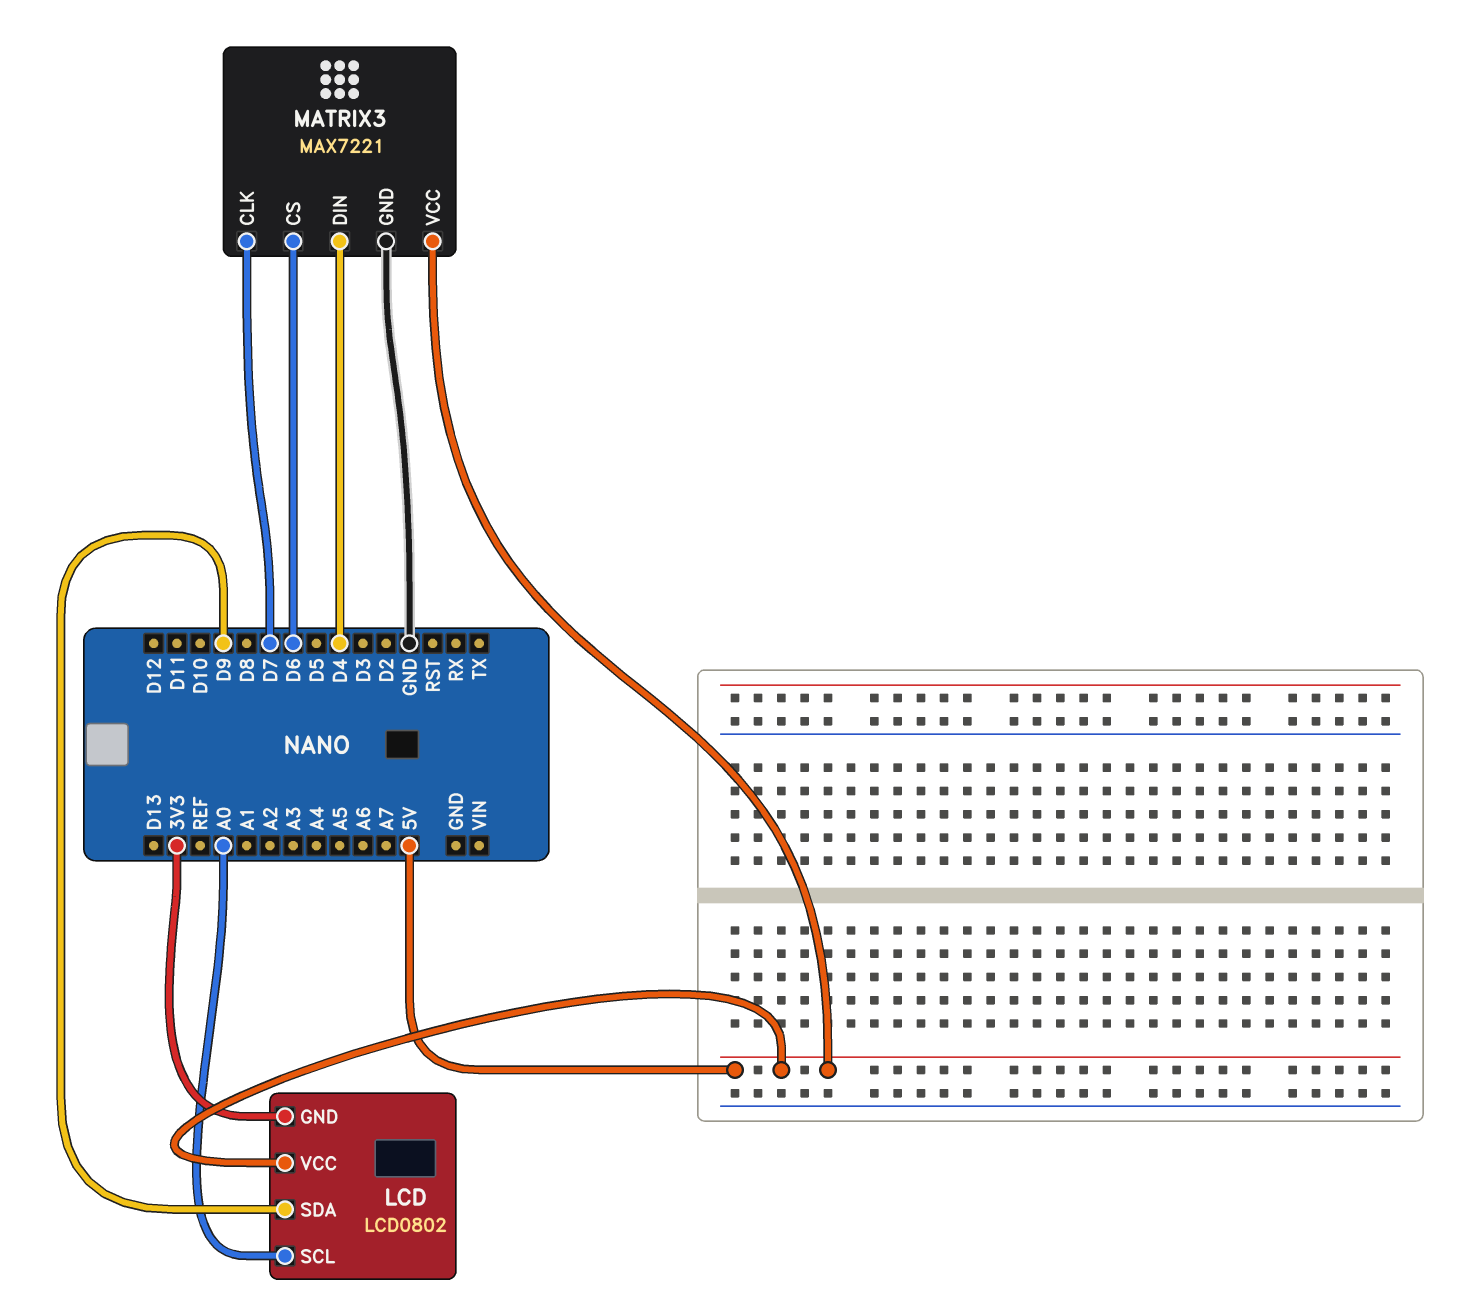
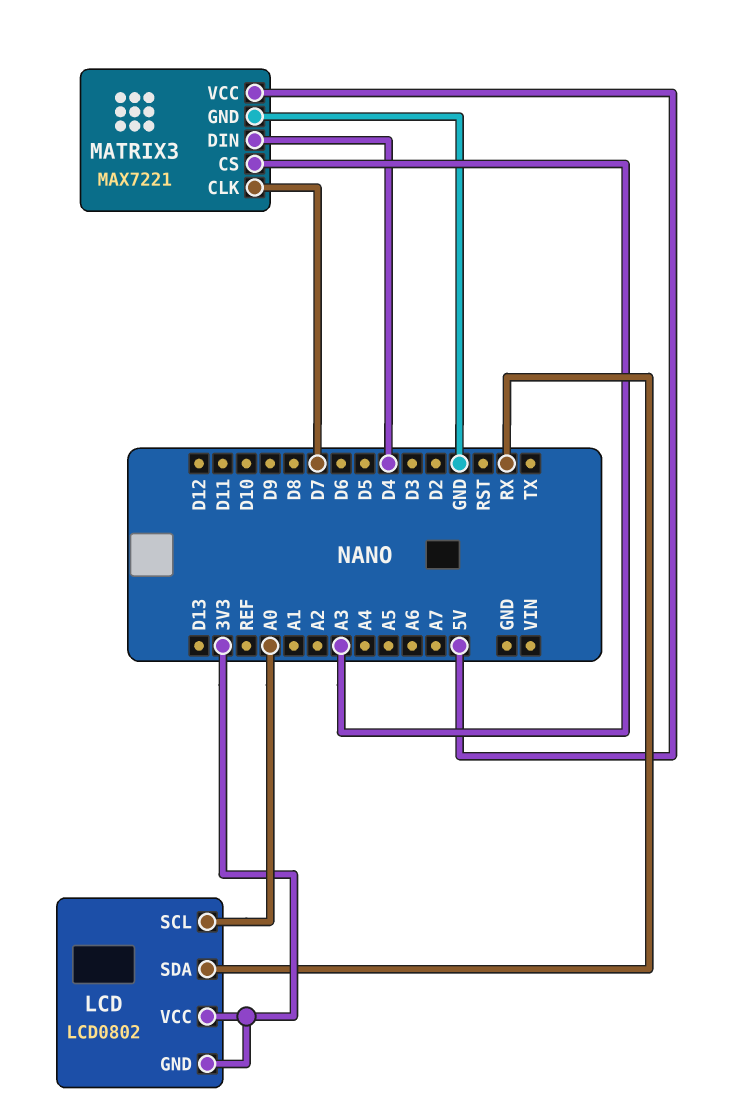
LCD pin SDA: D9 -> RX
LCD pin VCC: 5V -> 3V3
MATRIX3 pin CS: D6 -> A3

